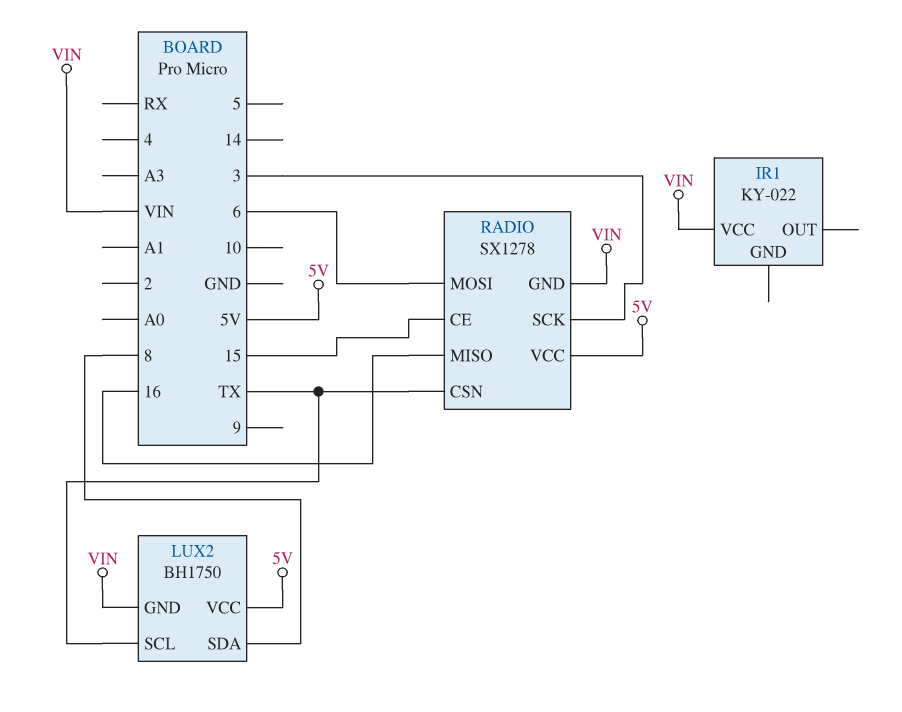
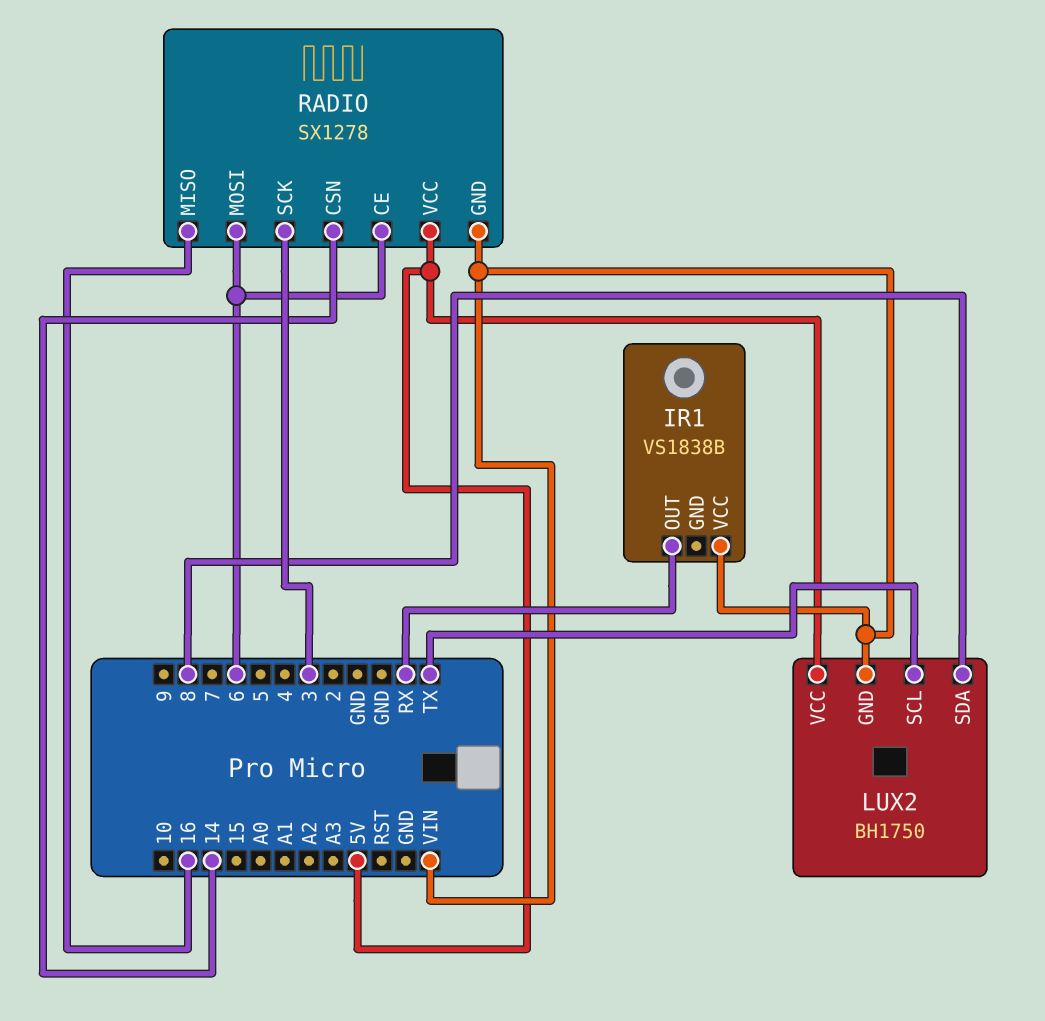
IR1: KY-022 -> VS1838B
IR1 pin OUT: none -> RX
RADIO pin CE: 15 -> 6
RADIO pin CSN: TX -> 14

